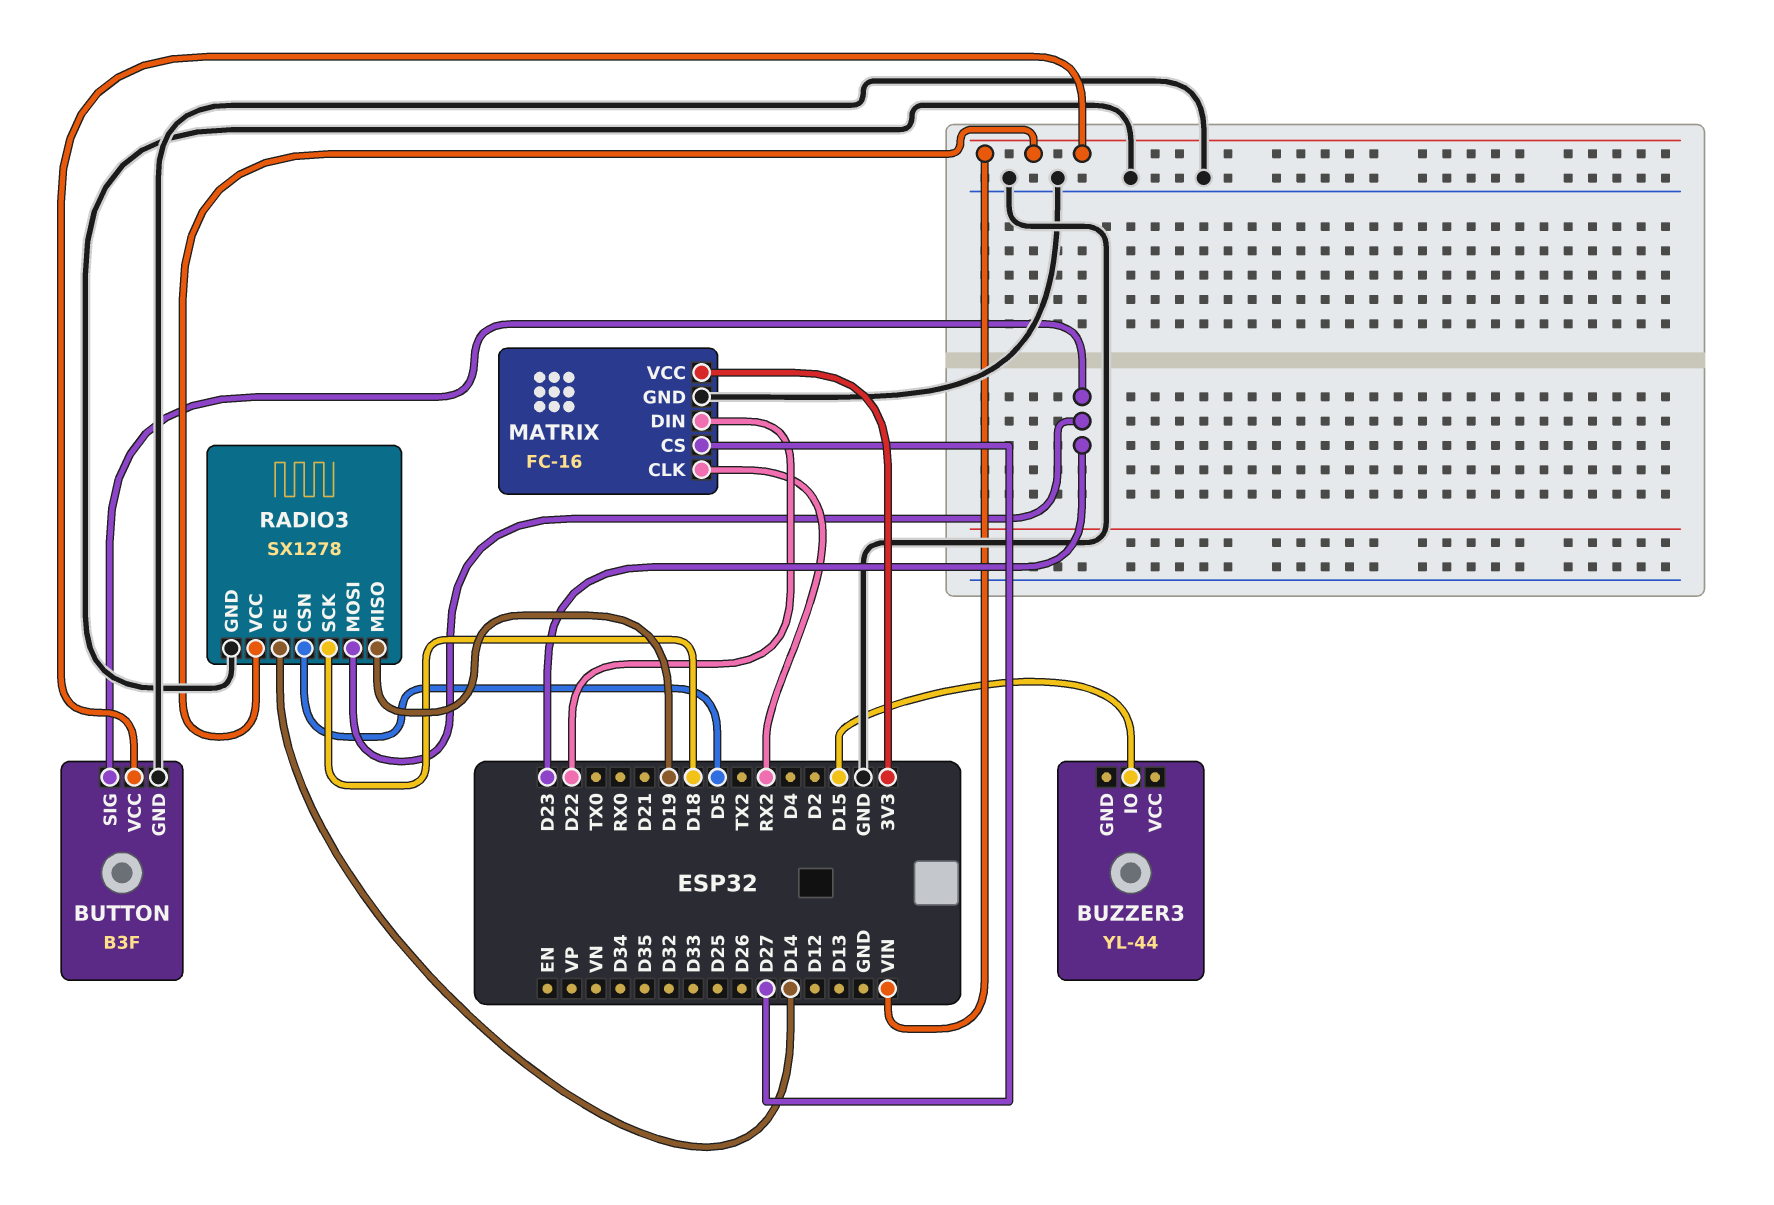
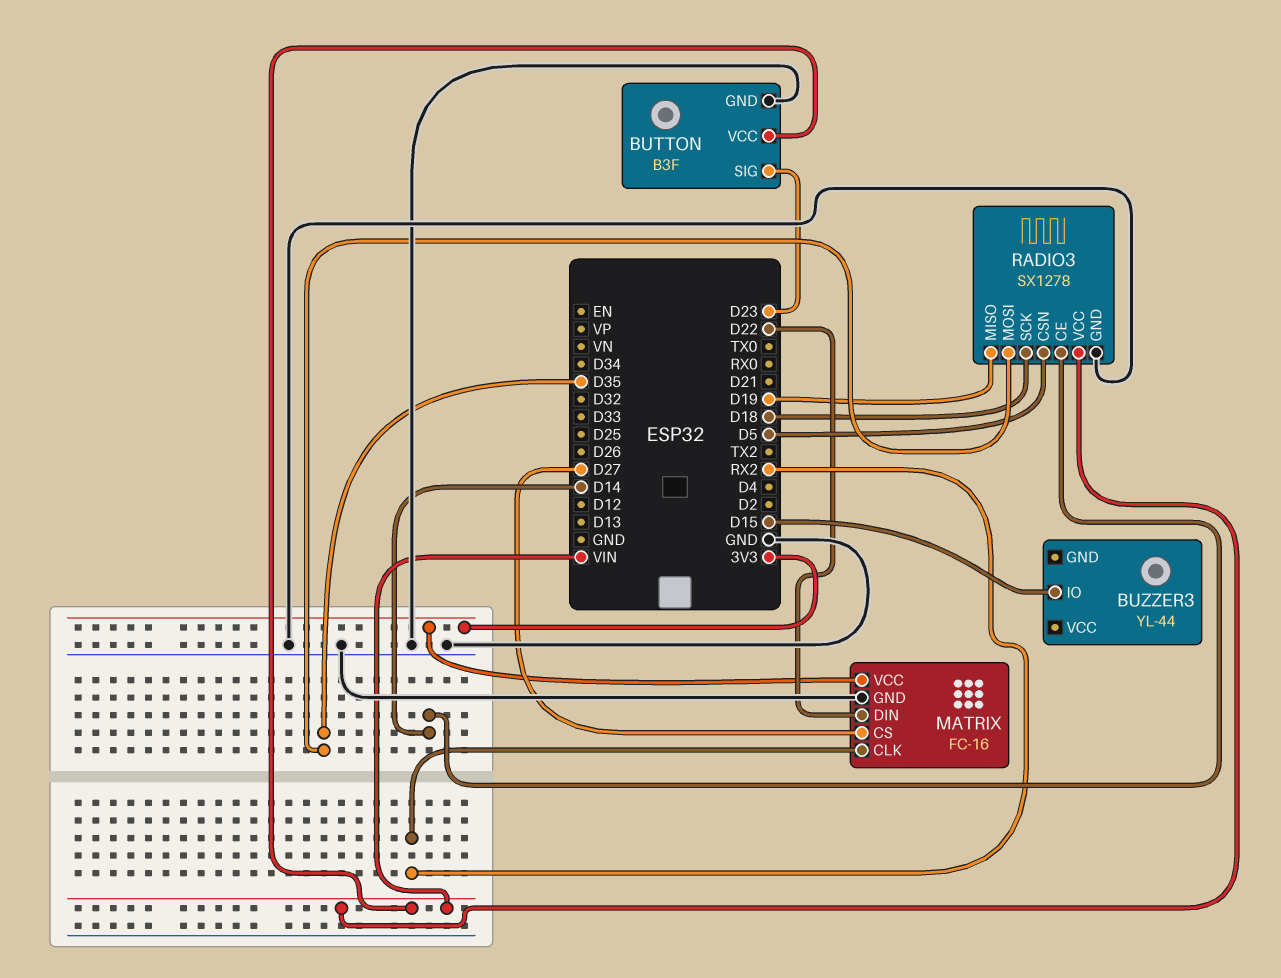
RADIO3 pin MOSI: D23 -> D35

